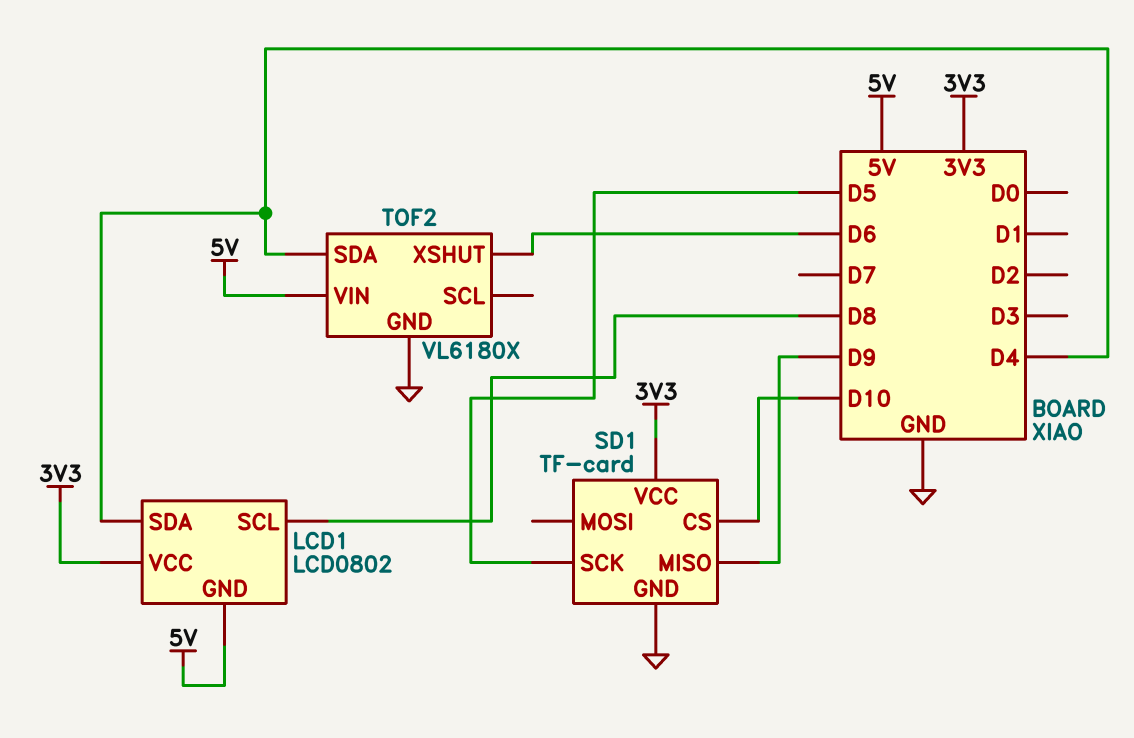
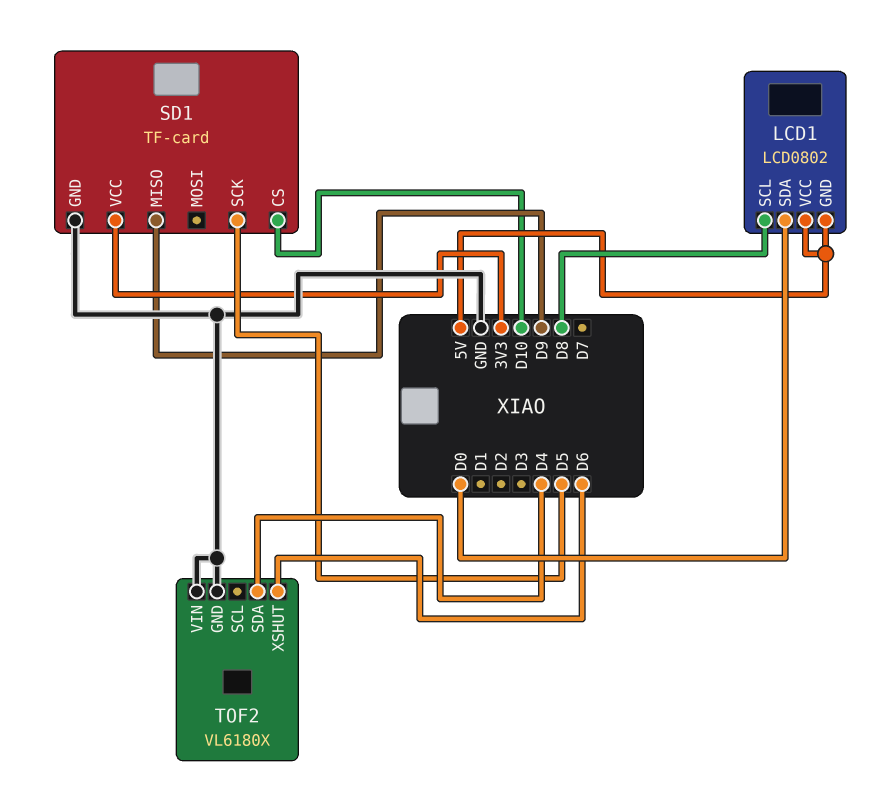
LCD1 pin SDA: D4 -> D0
LCD1 pin VCC: 3V3 -> 5V
TOF2 pin VIN: 5V -> GND

